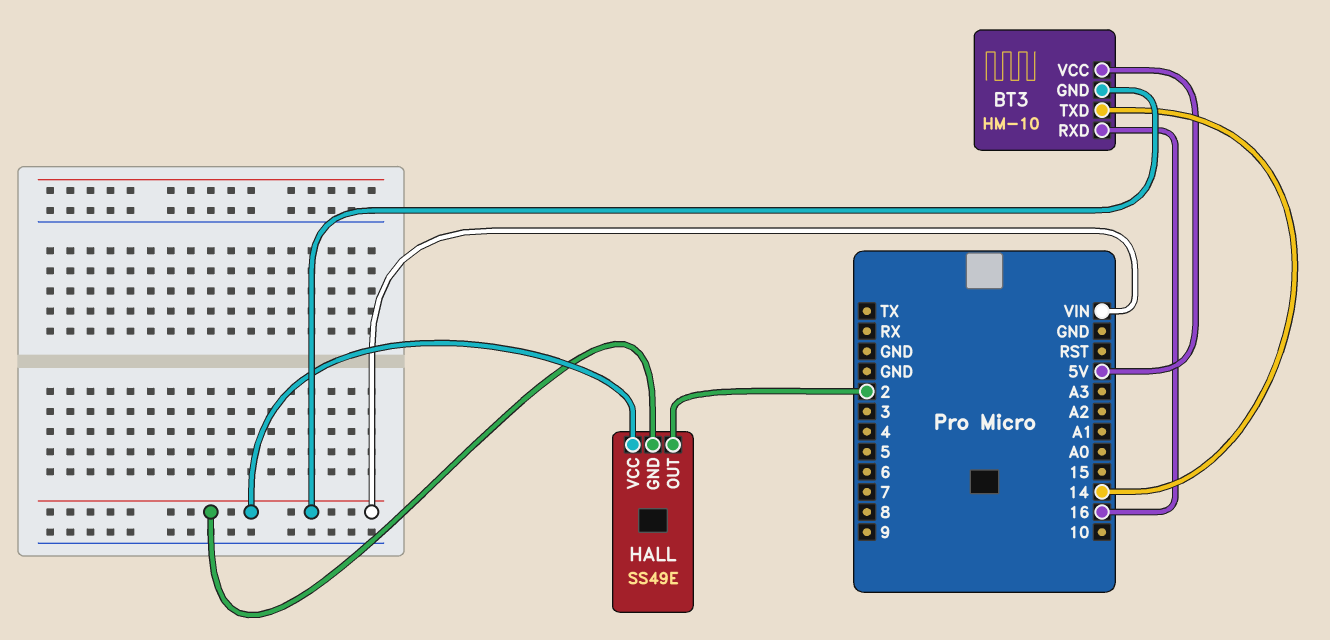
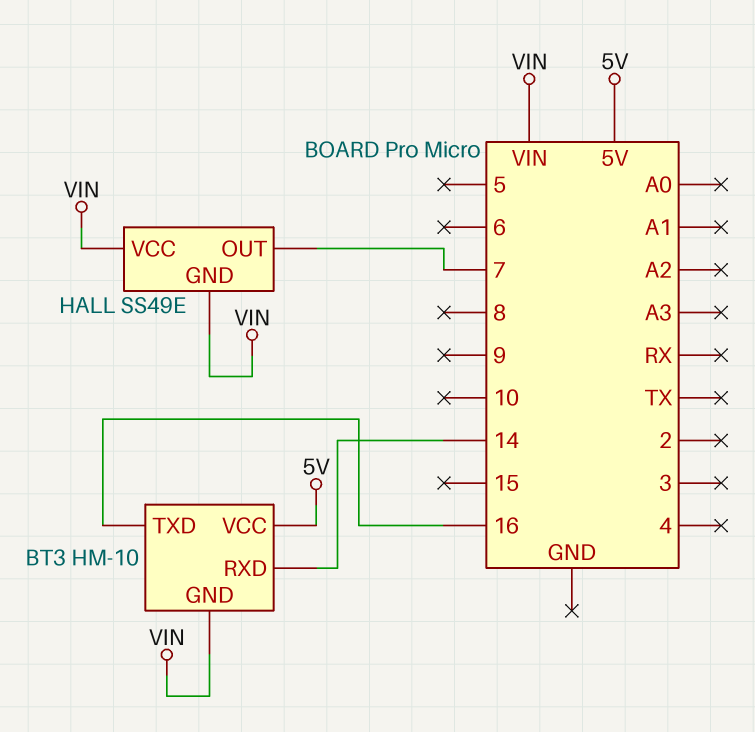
BT3 pin RXD: 16 -> 14
BT3 pin TXD: 14 -> 16
HALL pin OUT: 2 -> 7

